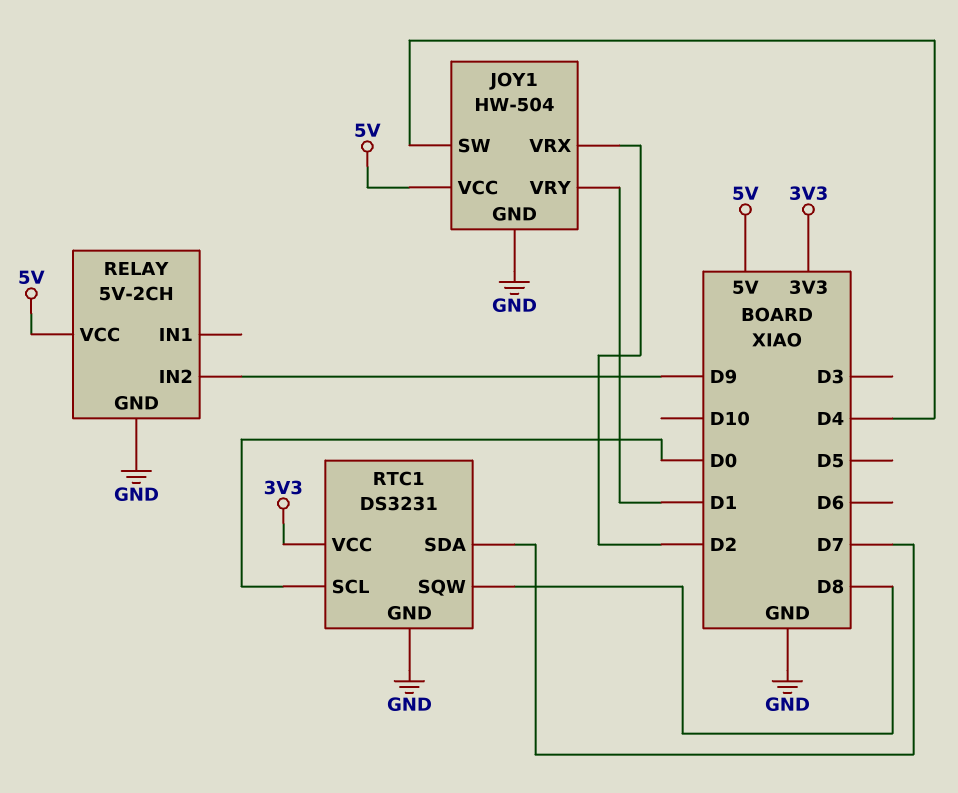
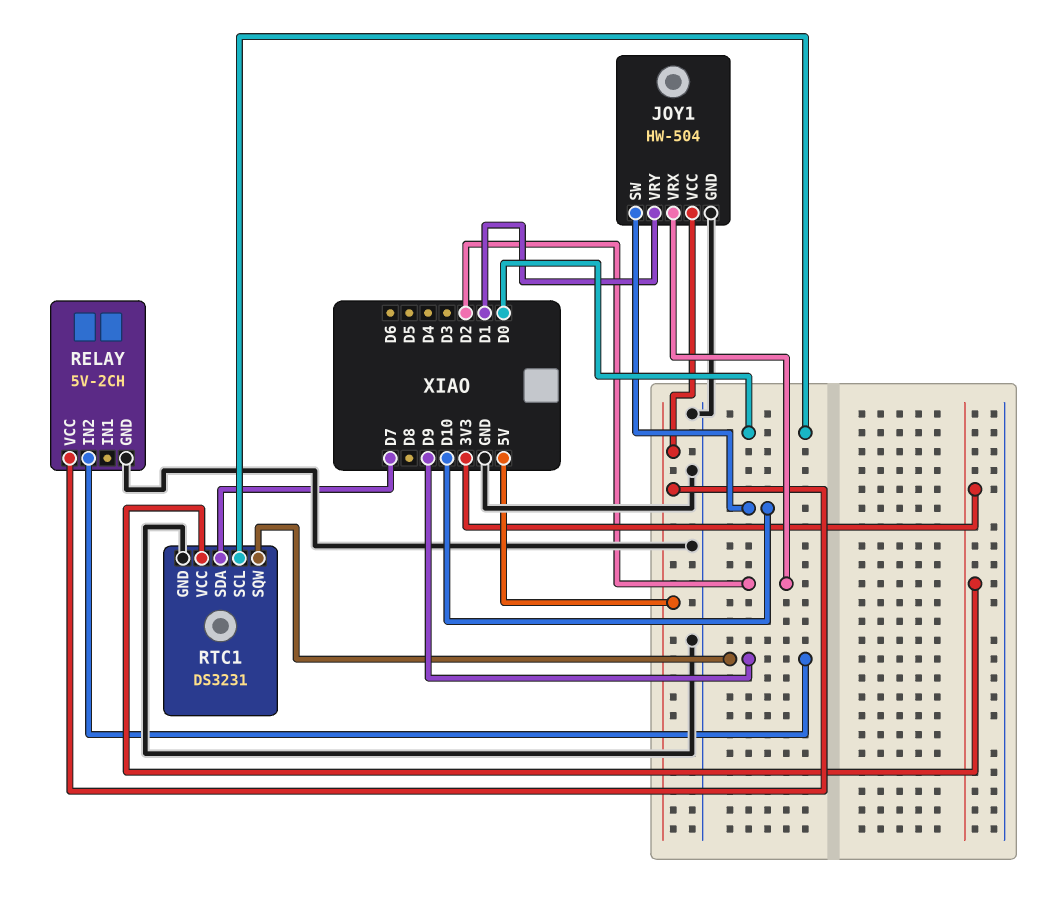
JOY1 pin SW: D4 -> D10
RTC1 pin SQW: D8 -> D9

